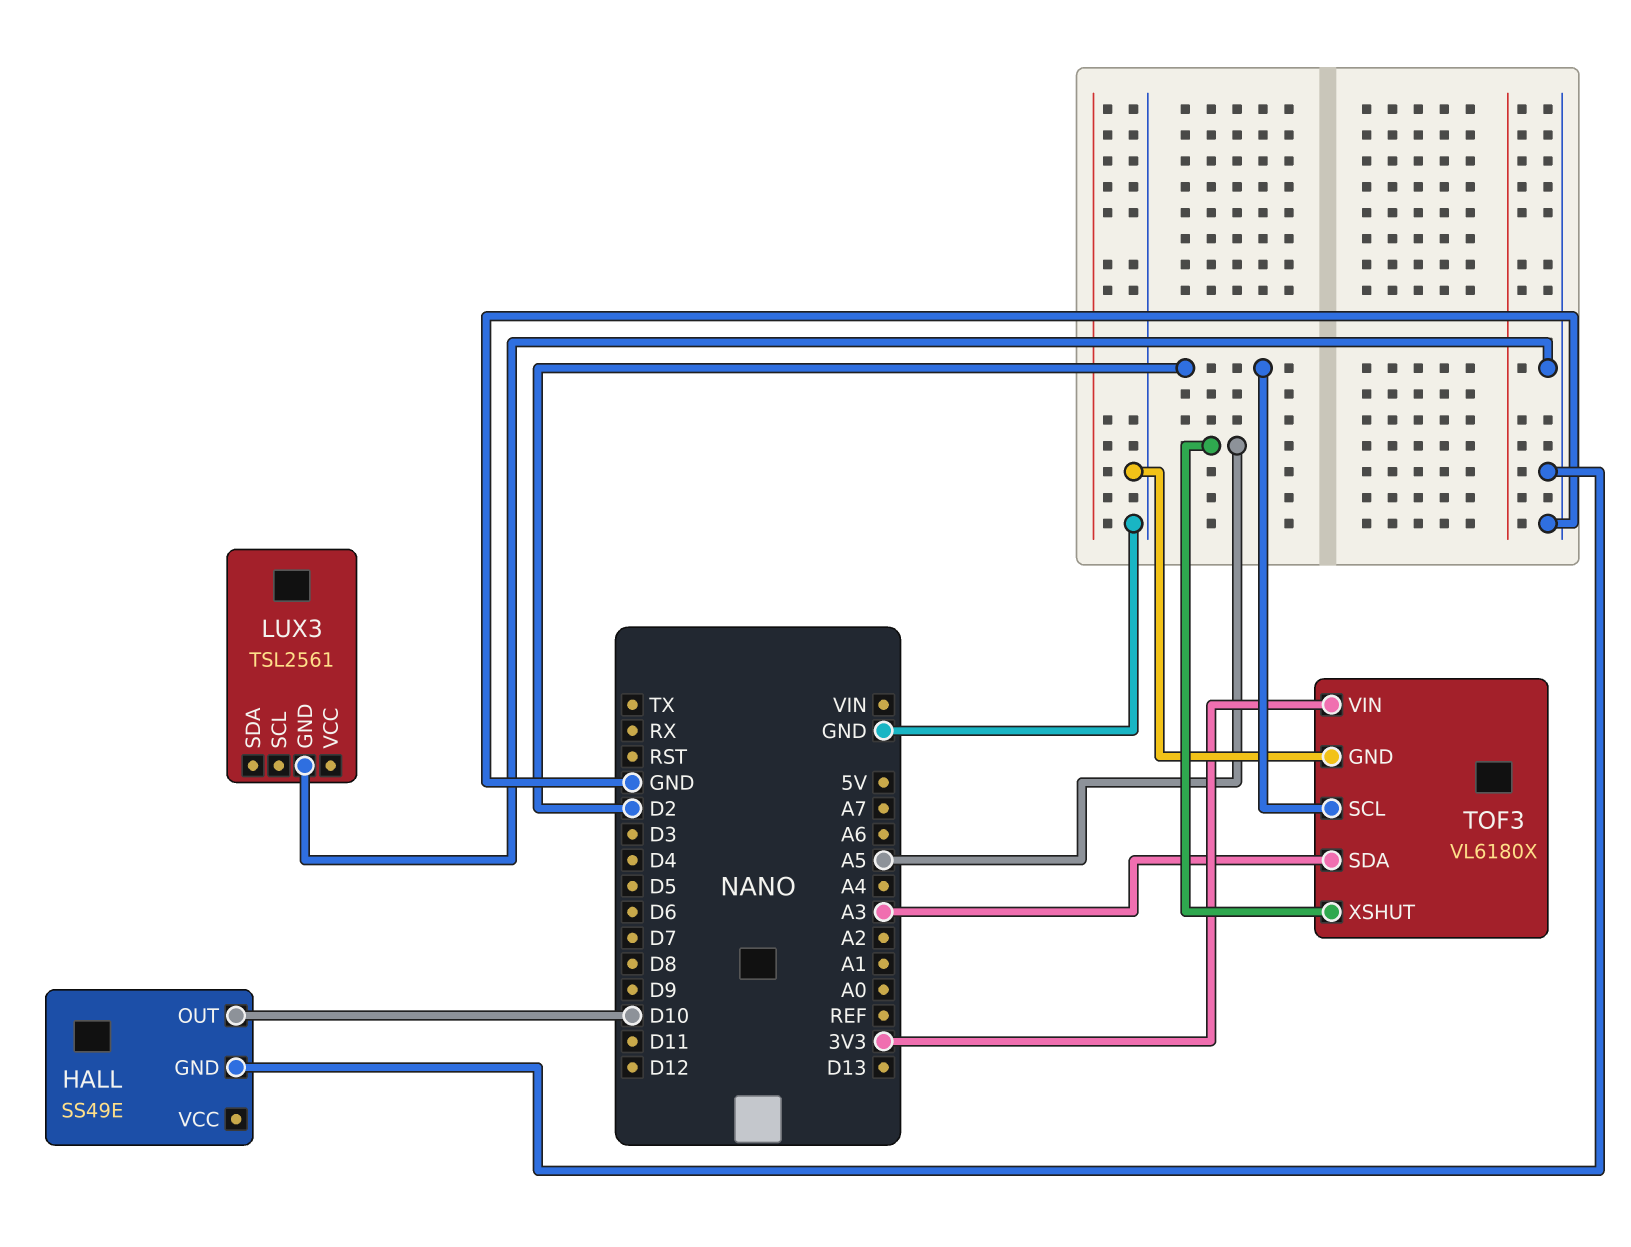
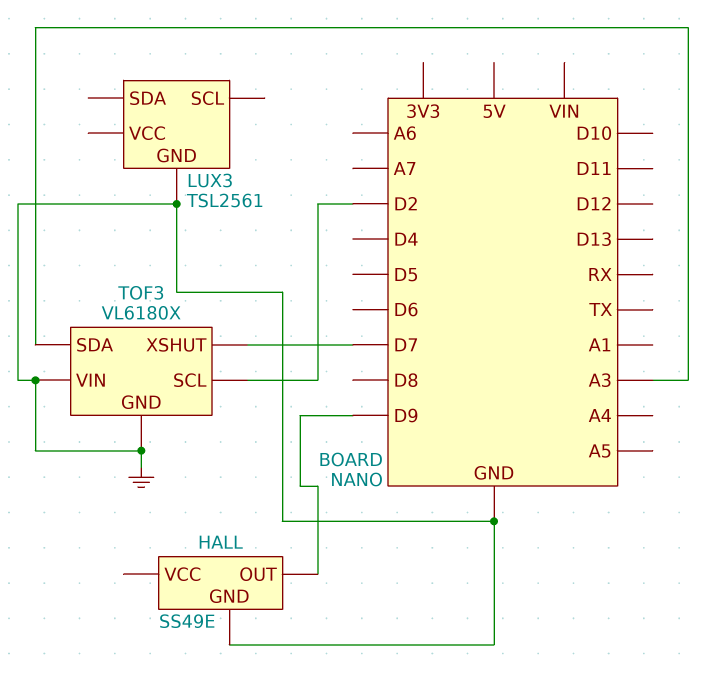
HALL pin OUT: D10 -> D9
TOF3 pin VIN: 3V3 -> GND
TOF3 pin XSHUT: A5 -> D7

